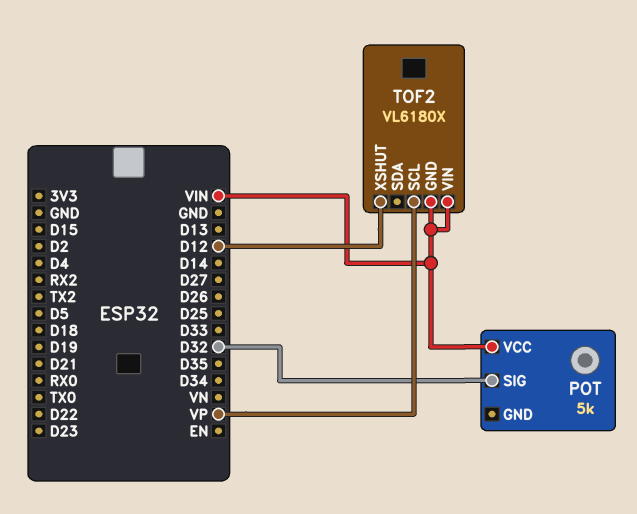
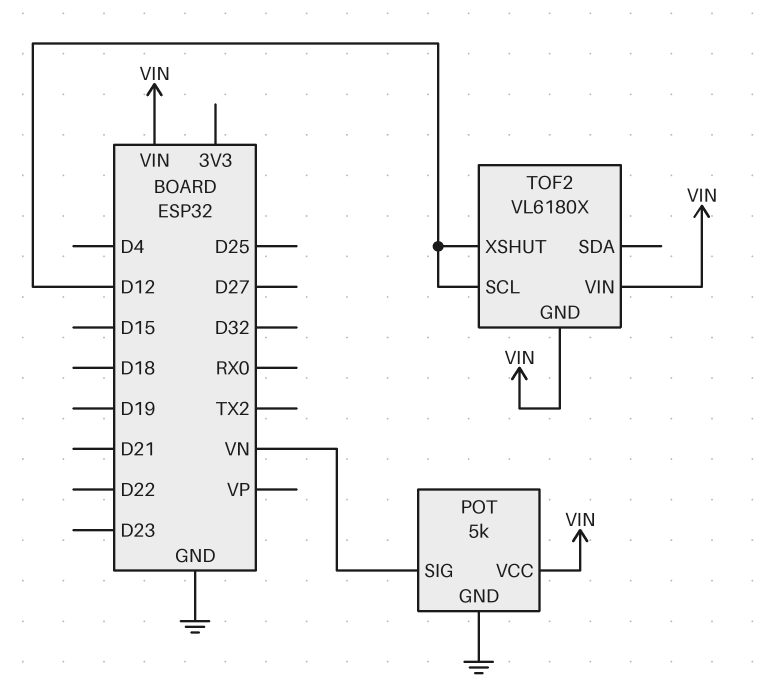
POT pin GND: none -> GND
POT pin SIG: D32 -> VN
TOF2 pin SCL: VP -> D12

